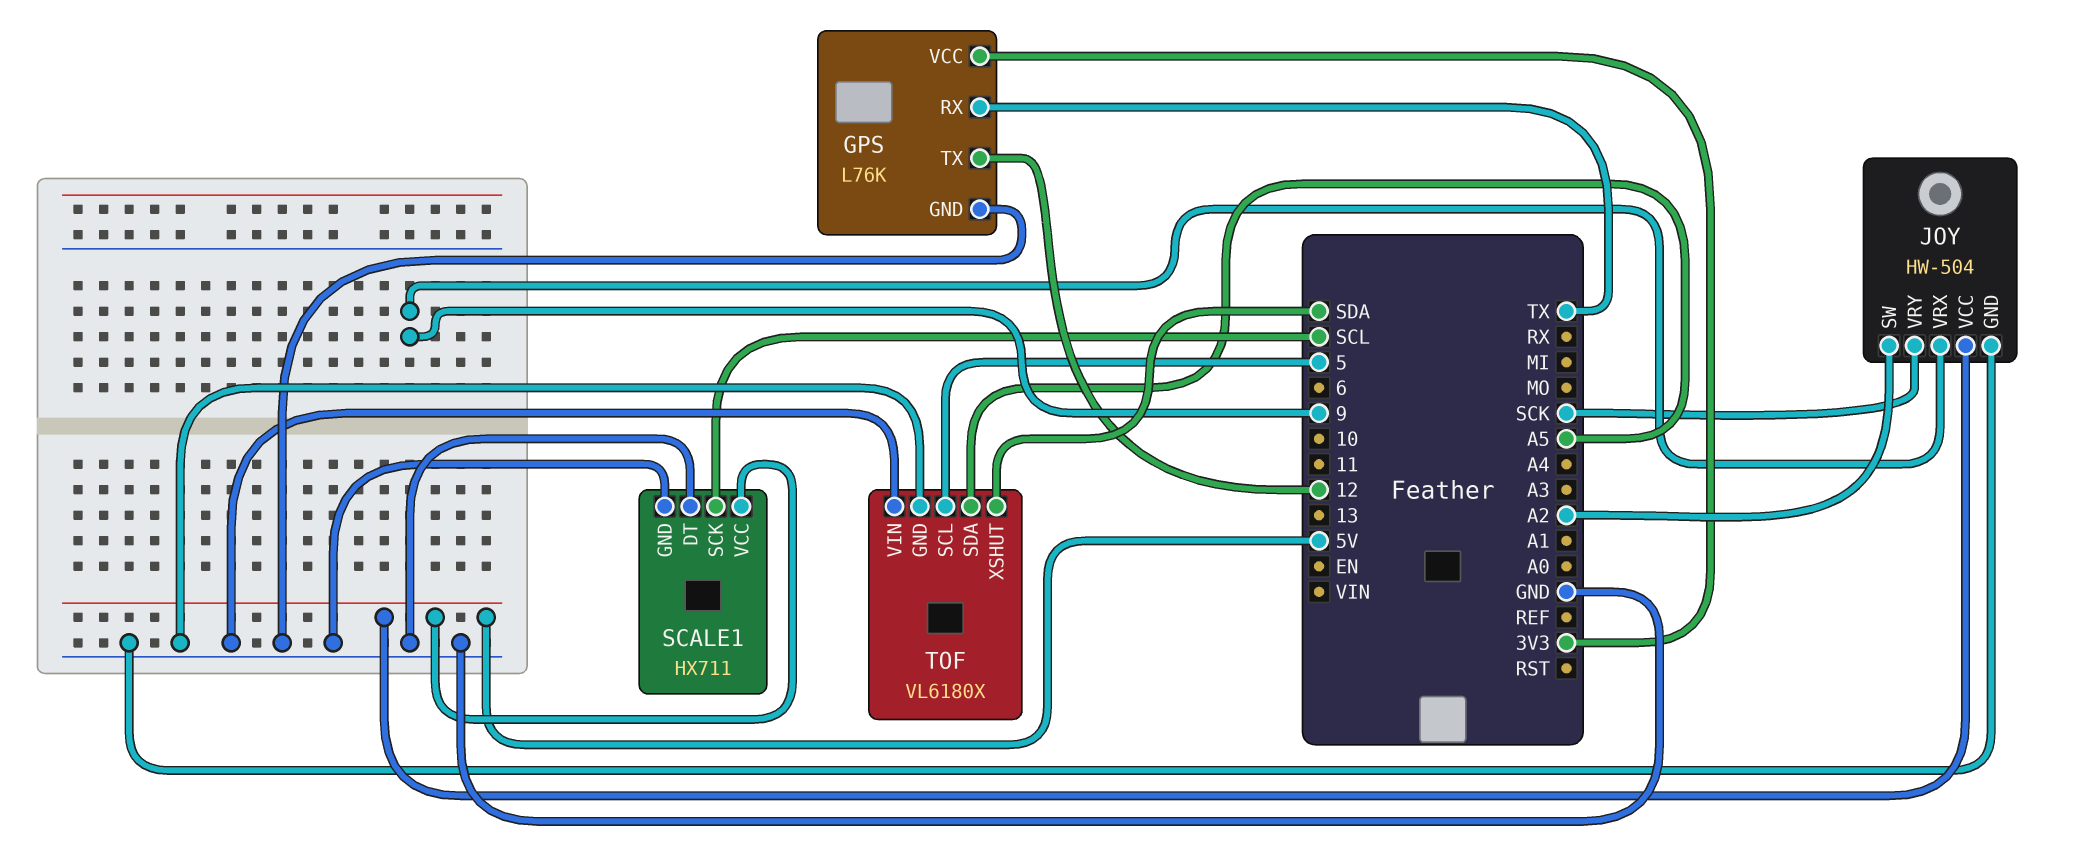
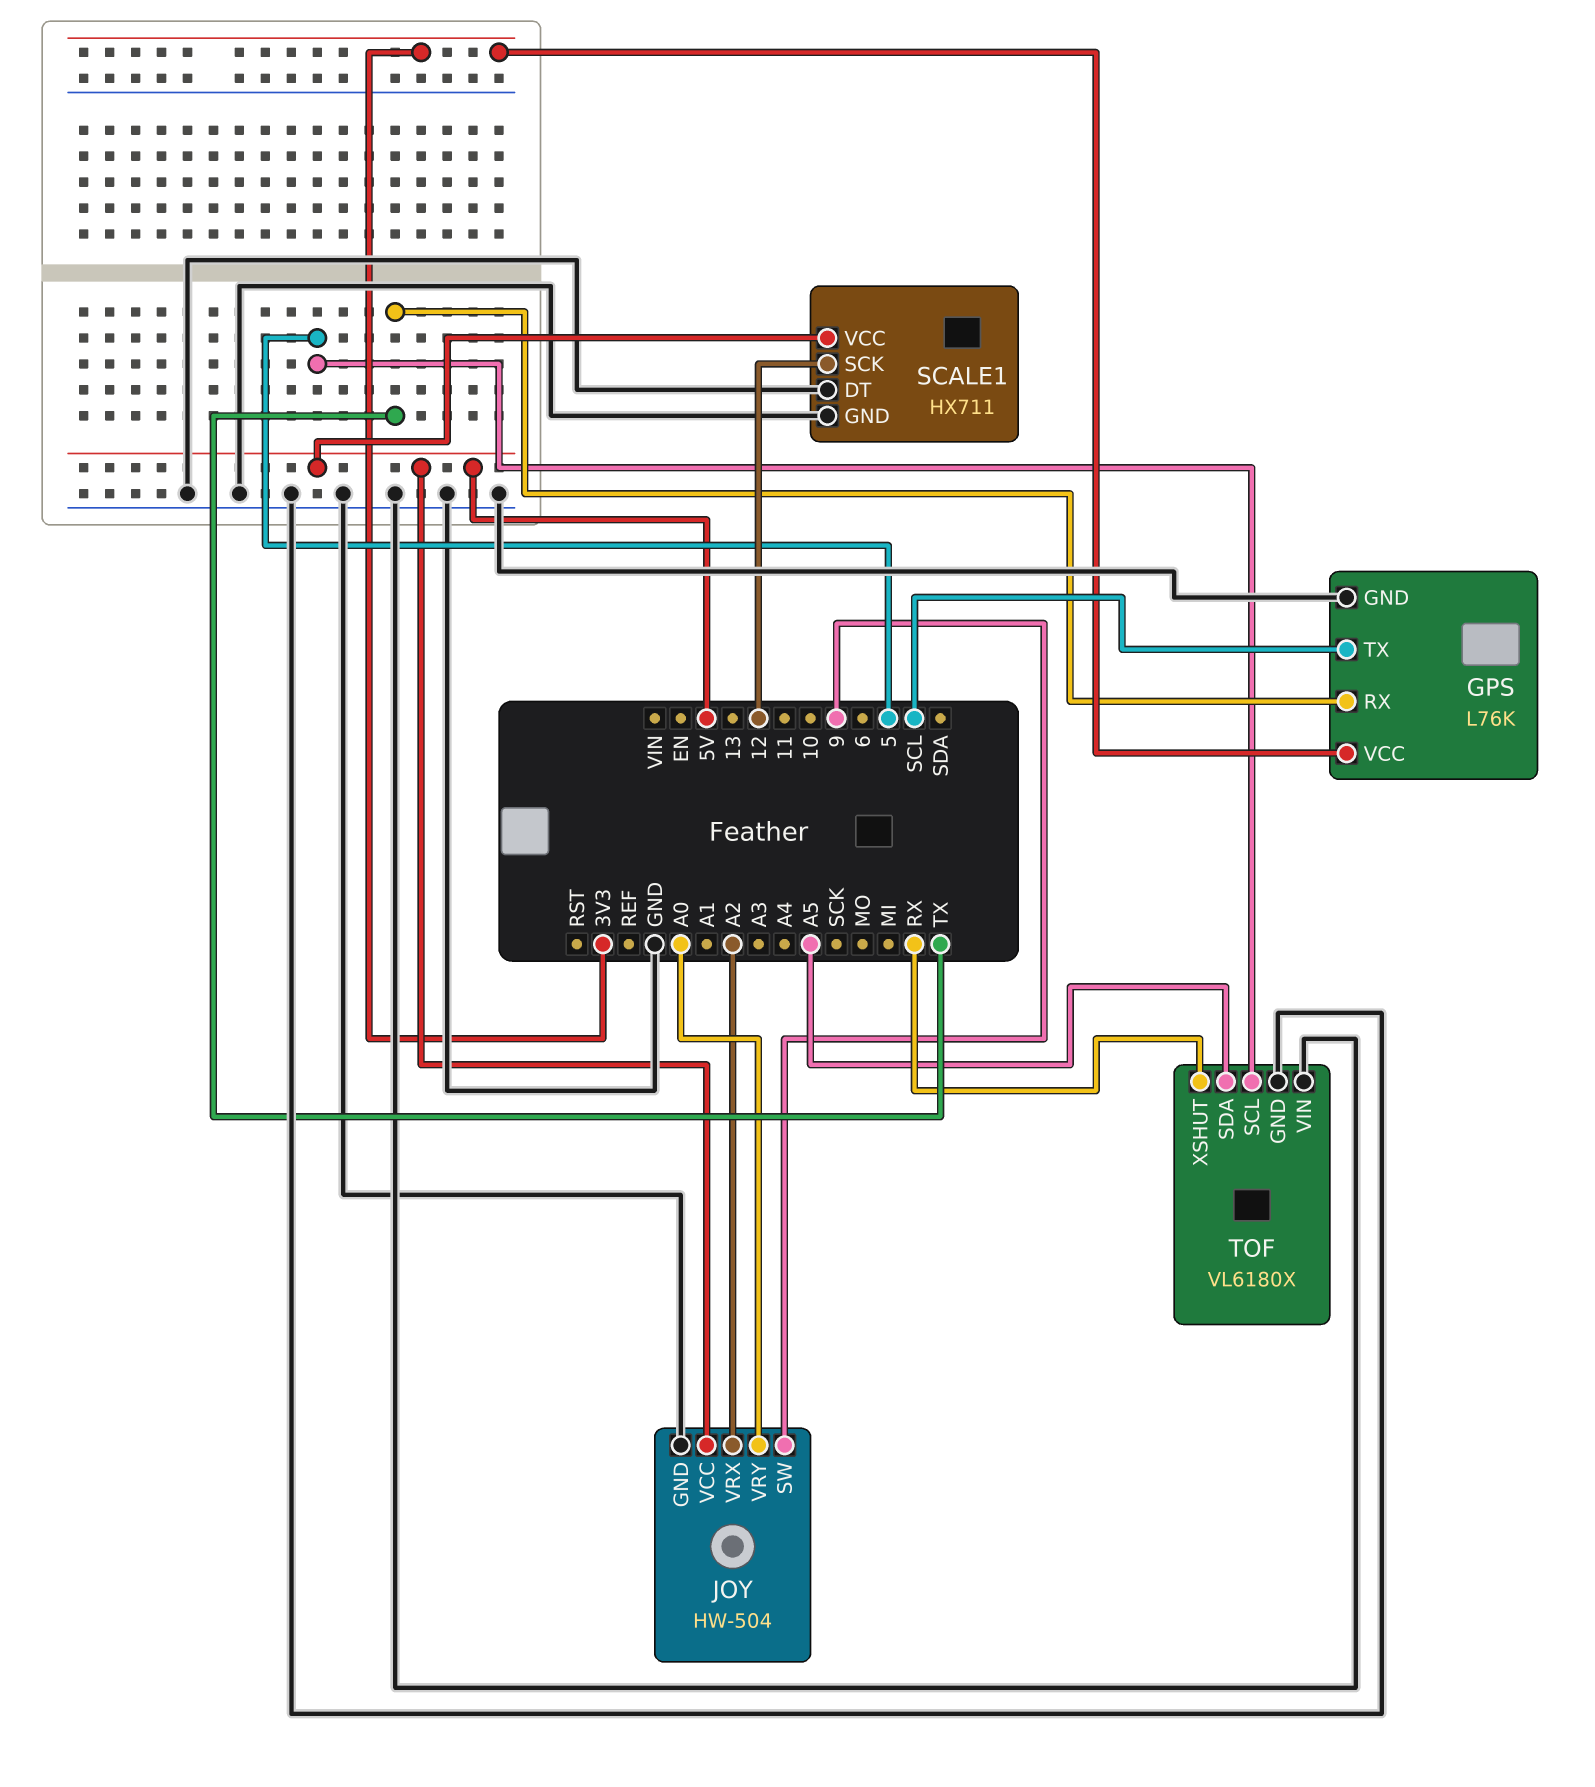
GPS pin TX: 12 -> SCL
JOY pin SW: A2 -> 9
JOY pin VRX: 9 -> A2
JOY pin VRY: SCK -> A0
SCALE1 pin SCK: SCL -> 12
TOF pin XSHUT: SDA -> RX

